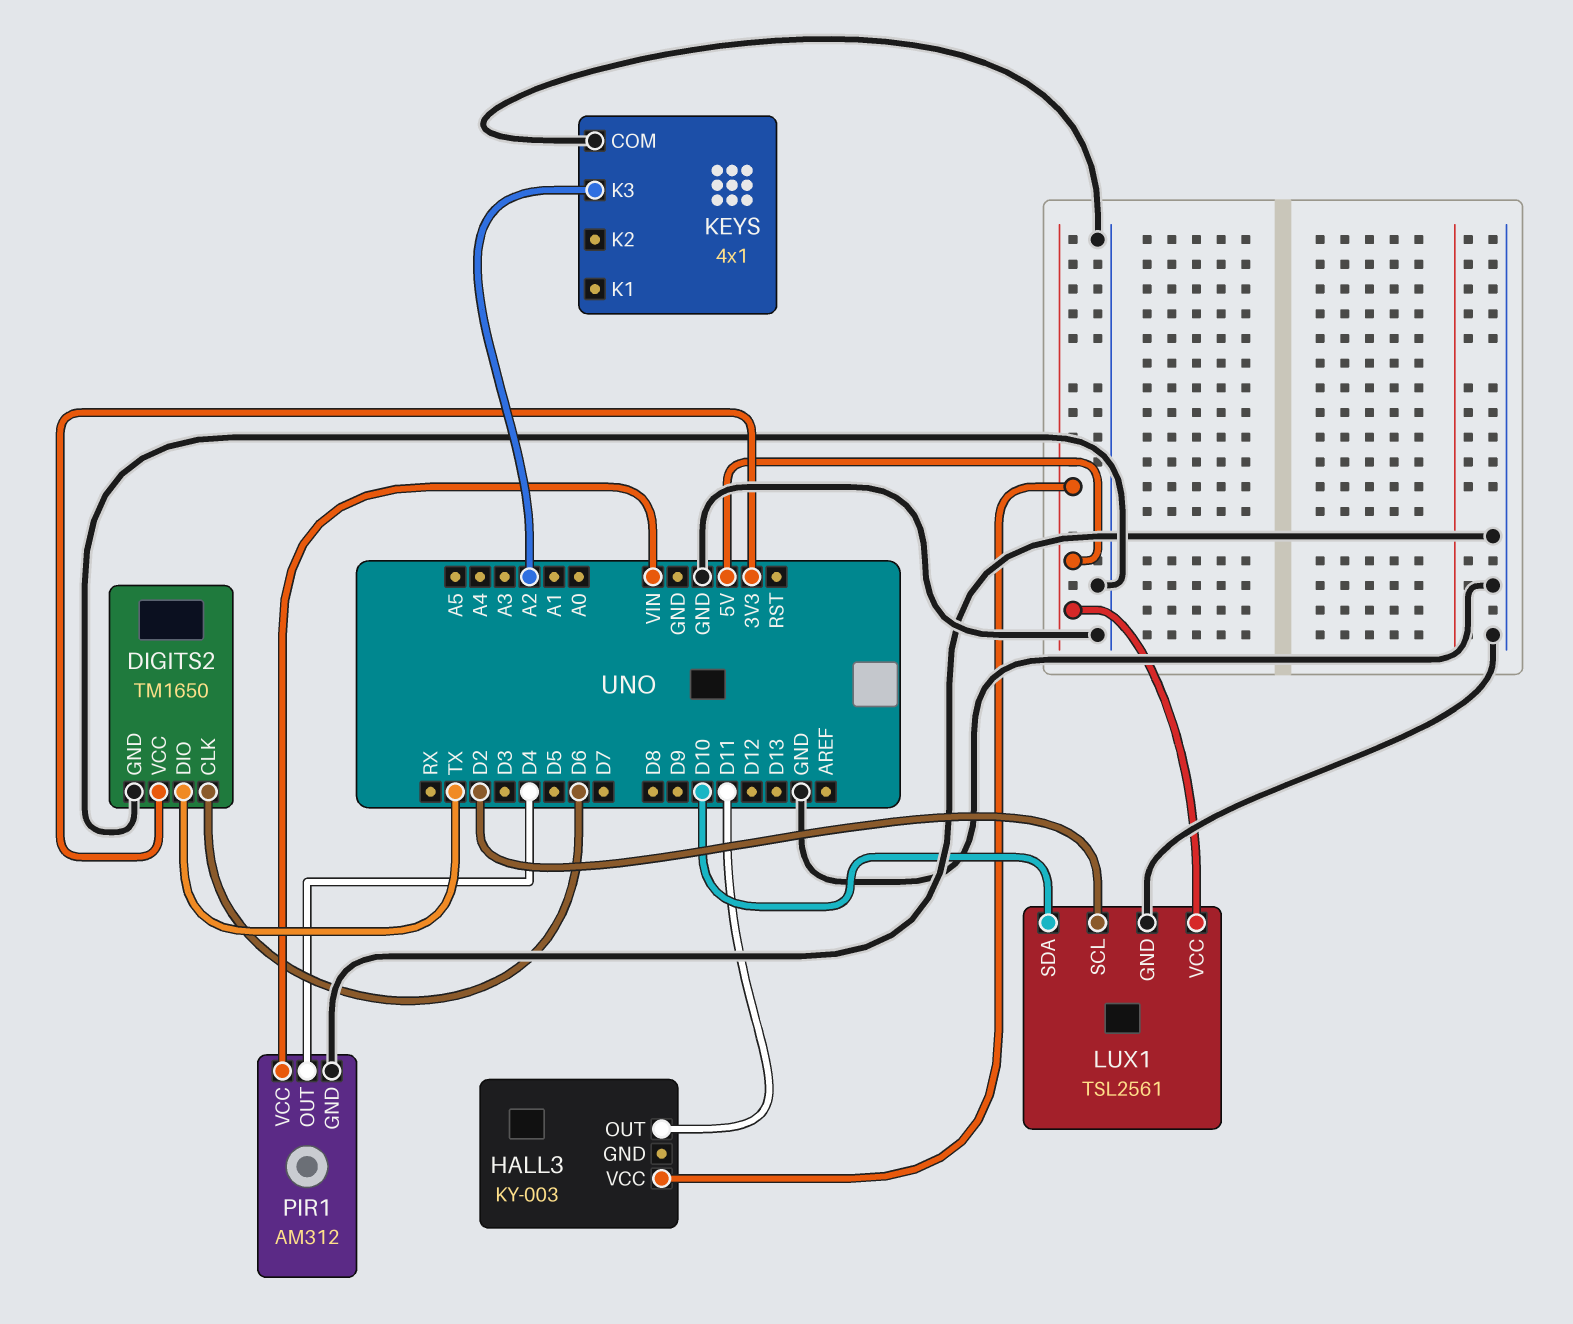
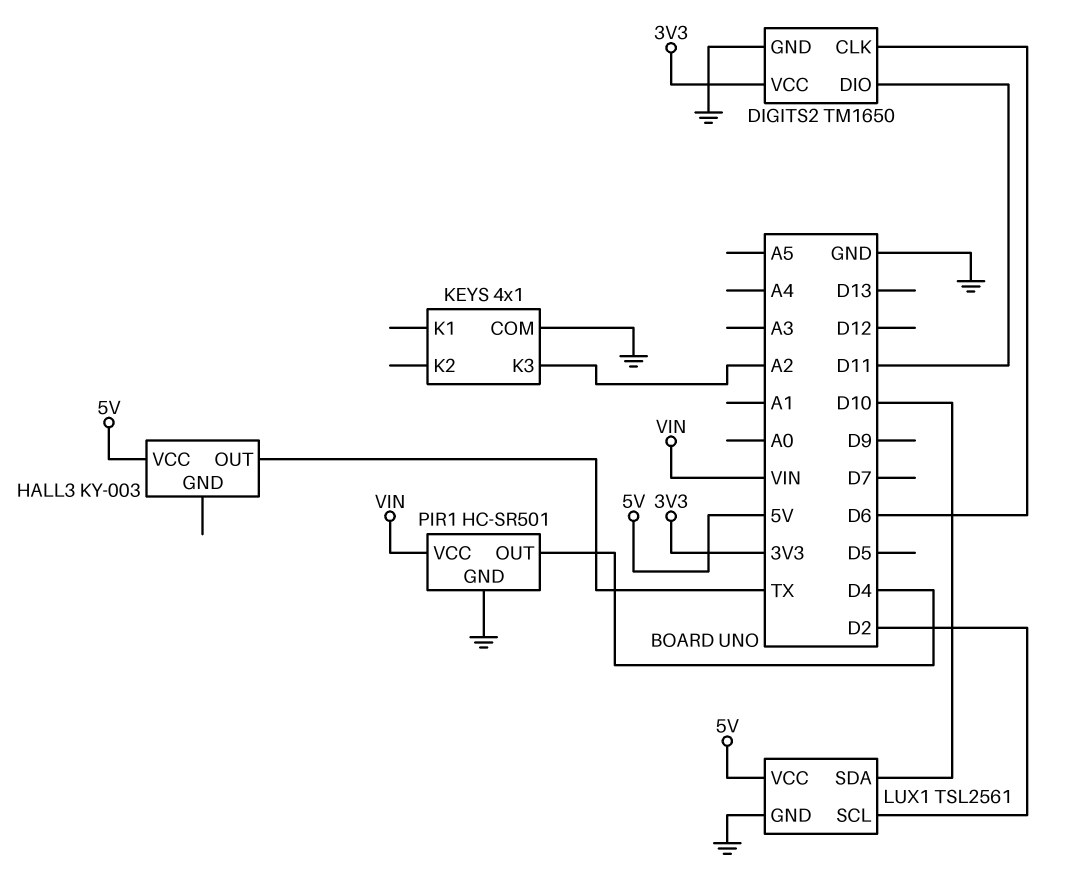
DIGITS2 pin DIO: TX -> D11
HALL3 pin OUT: D11 -> TX
PIR1: AM312 -> HC-SR501

